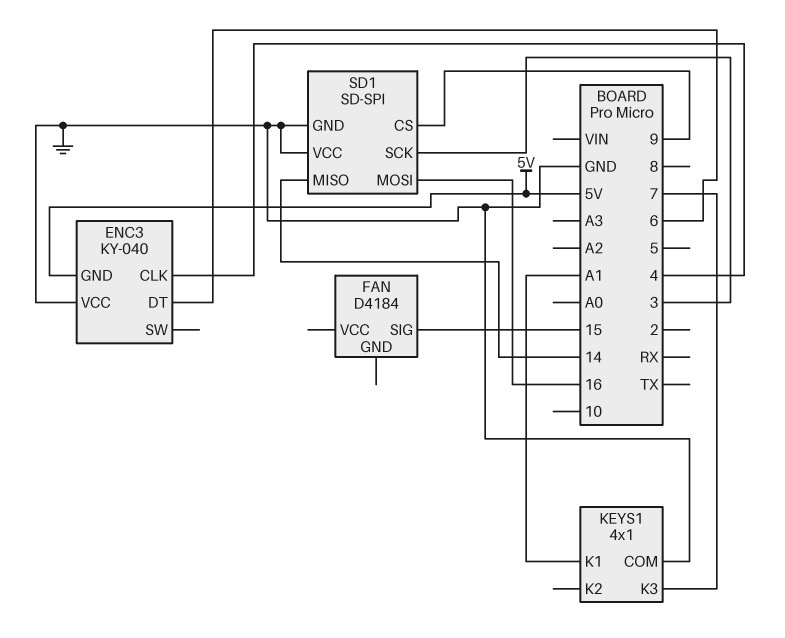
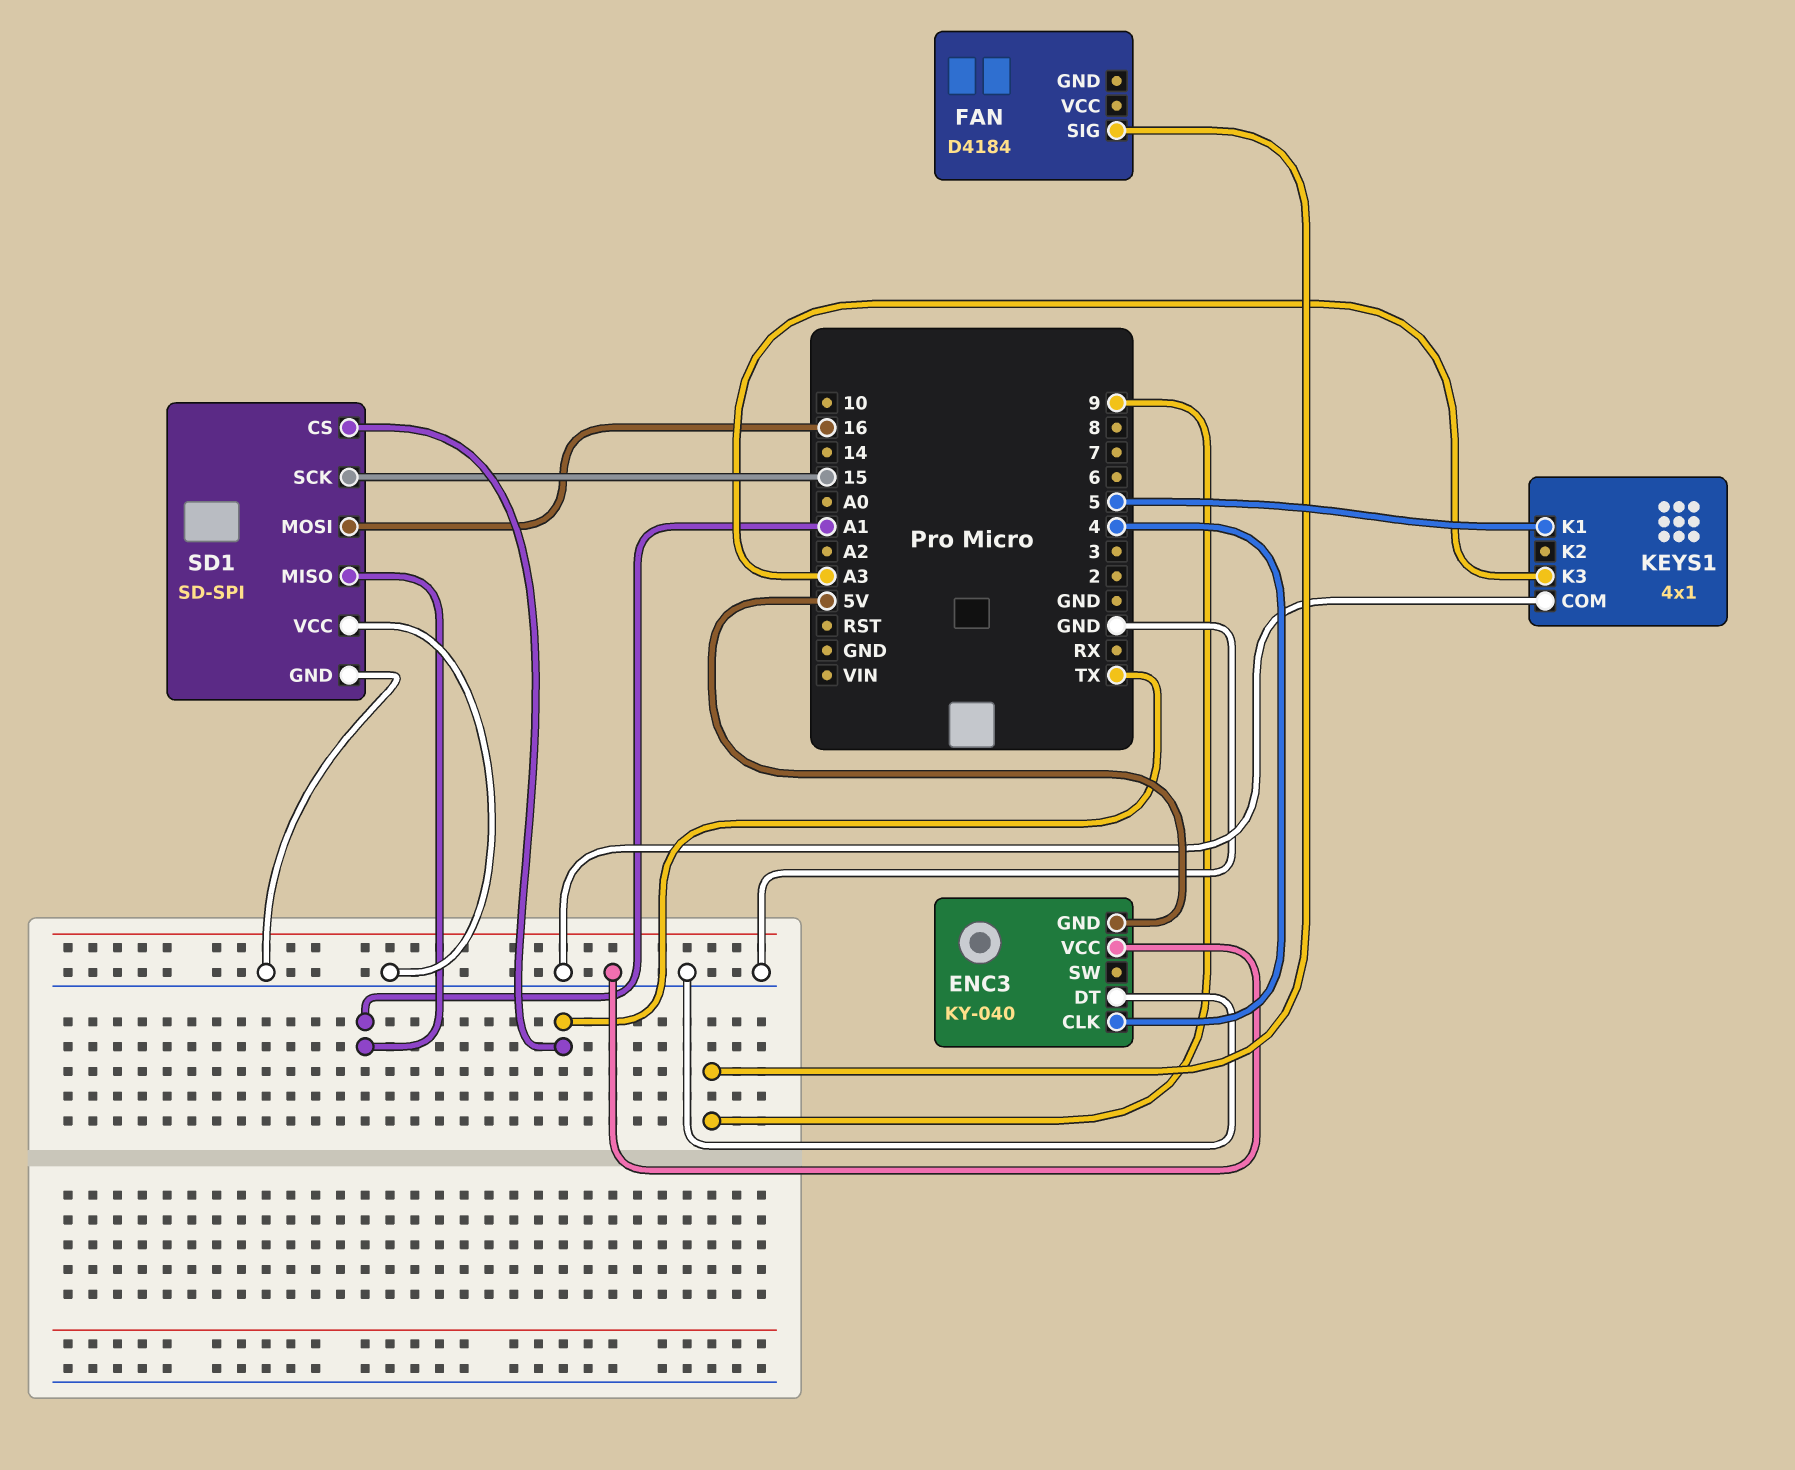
ENC3 pin DT: 6 -> GND
FAN pin SIG: 15 -> 9
KEYS1 pin K1: A1 -> 5
KEYS1 pin K3: 7 -> A3
SD1 pin CS: 9 -> TX
SD1 pin MISO: 14 -> A1
SD1 pin SCK: 3 -> 15

